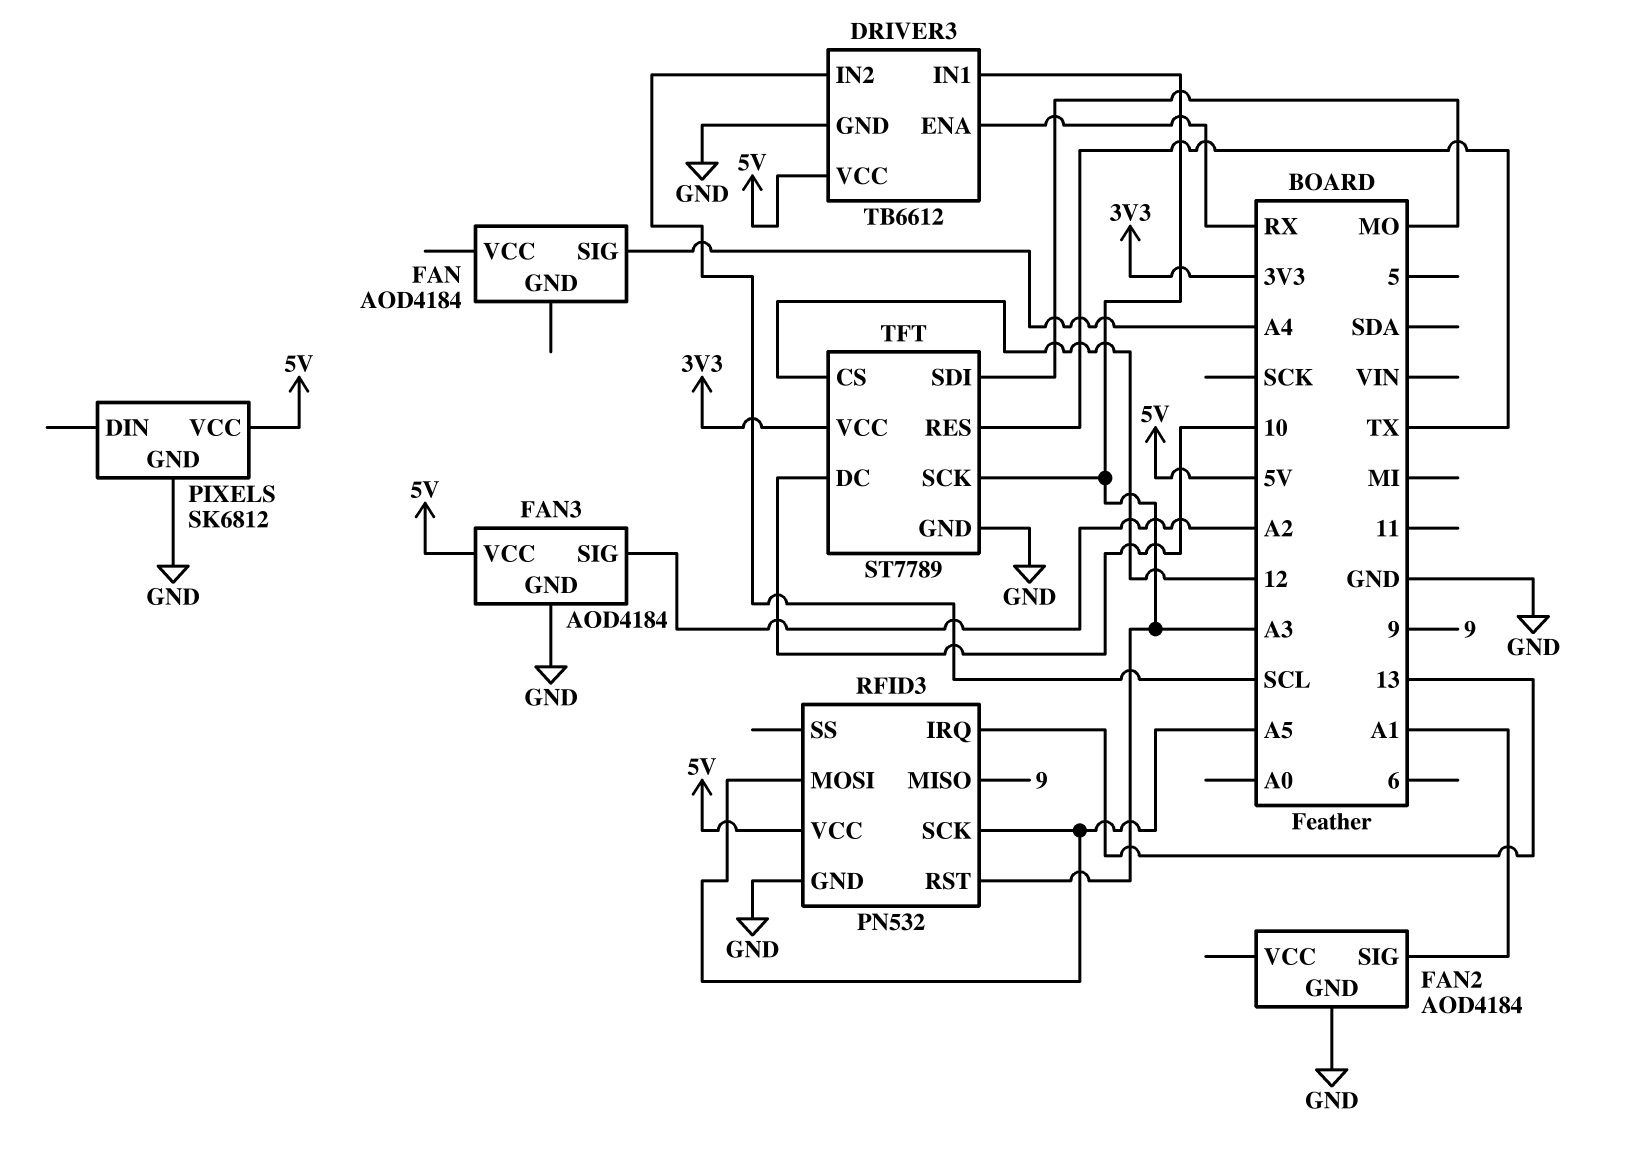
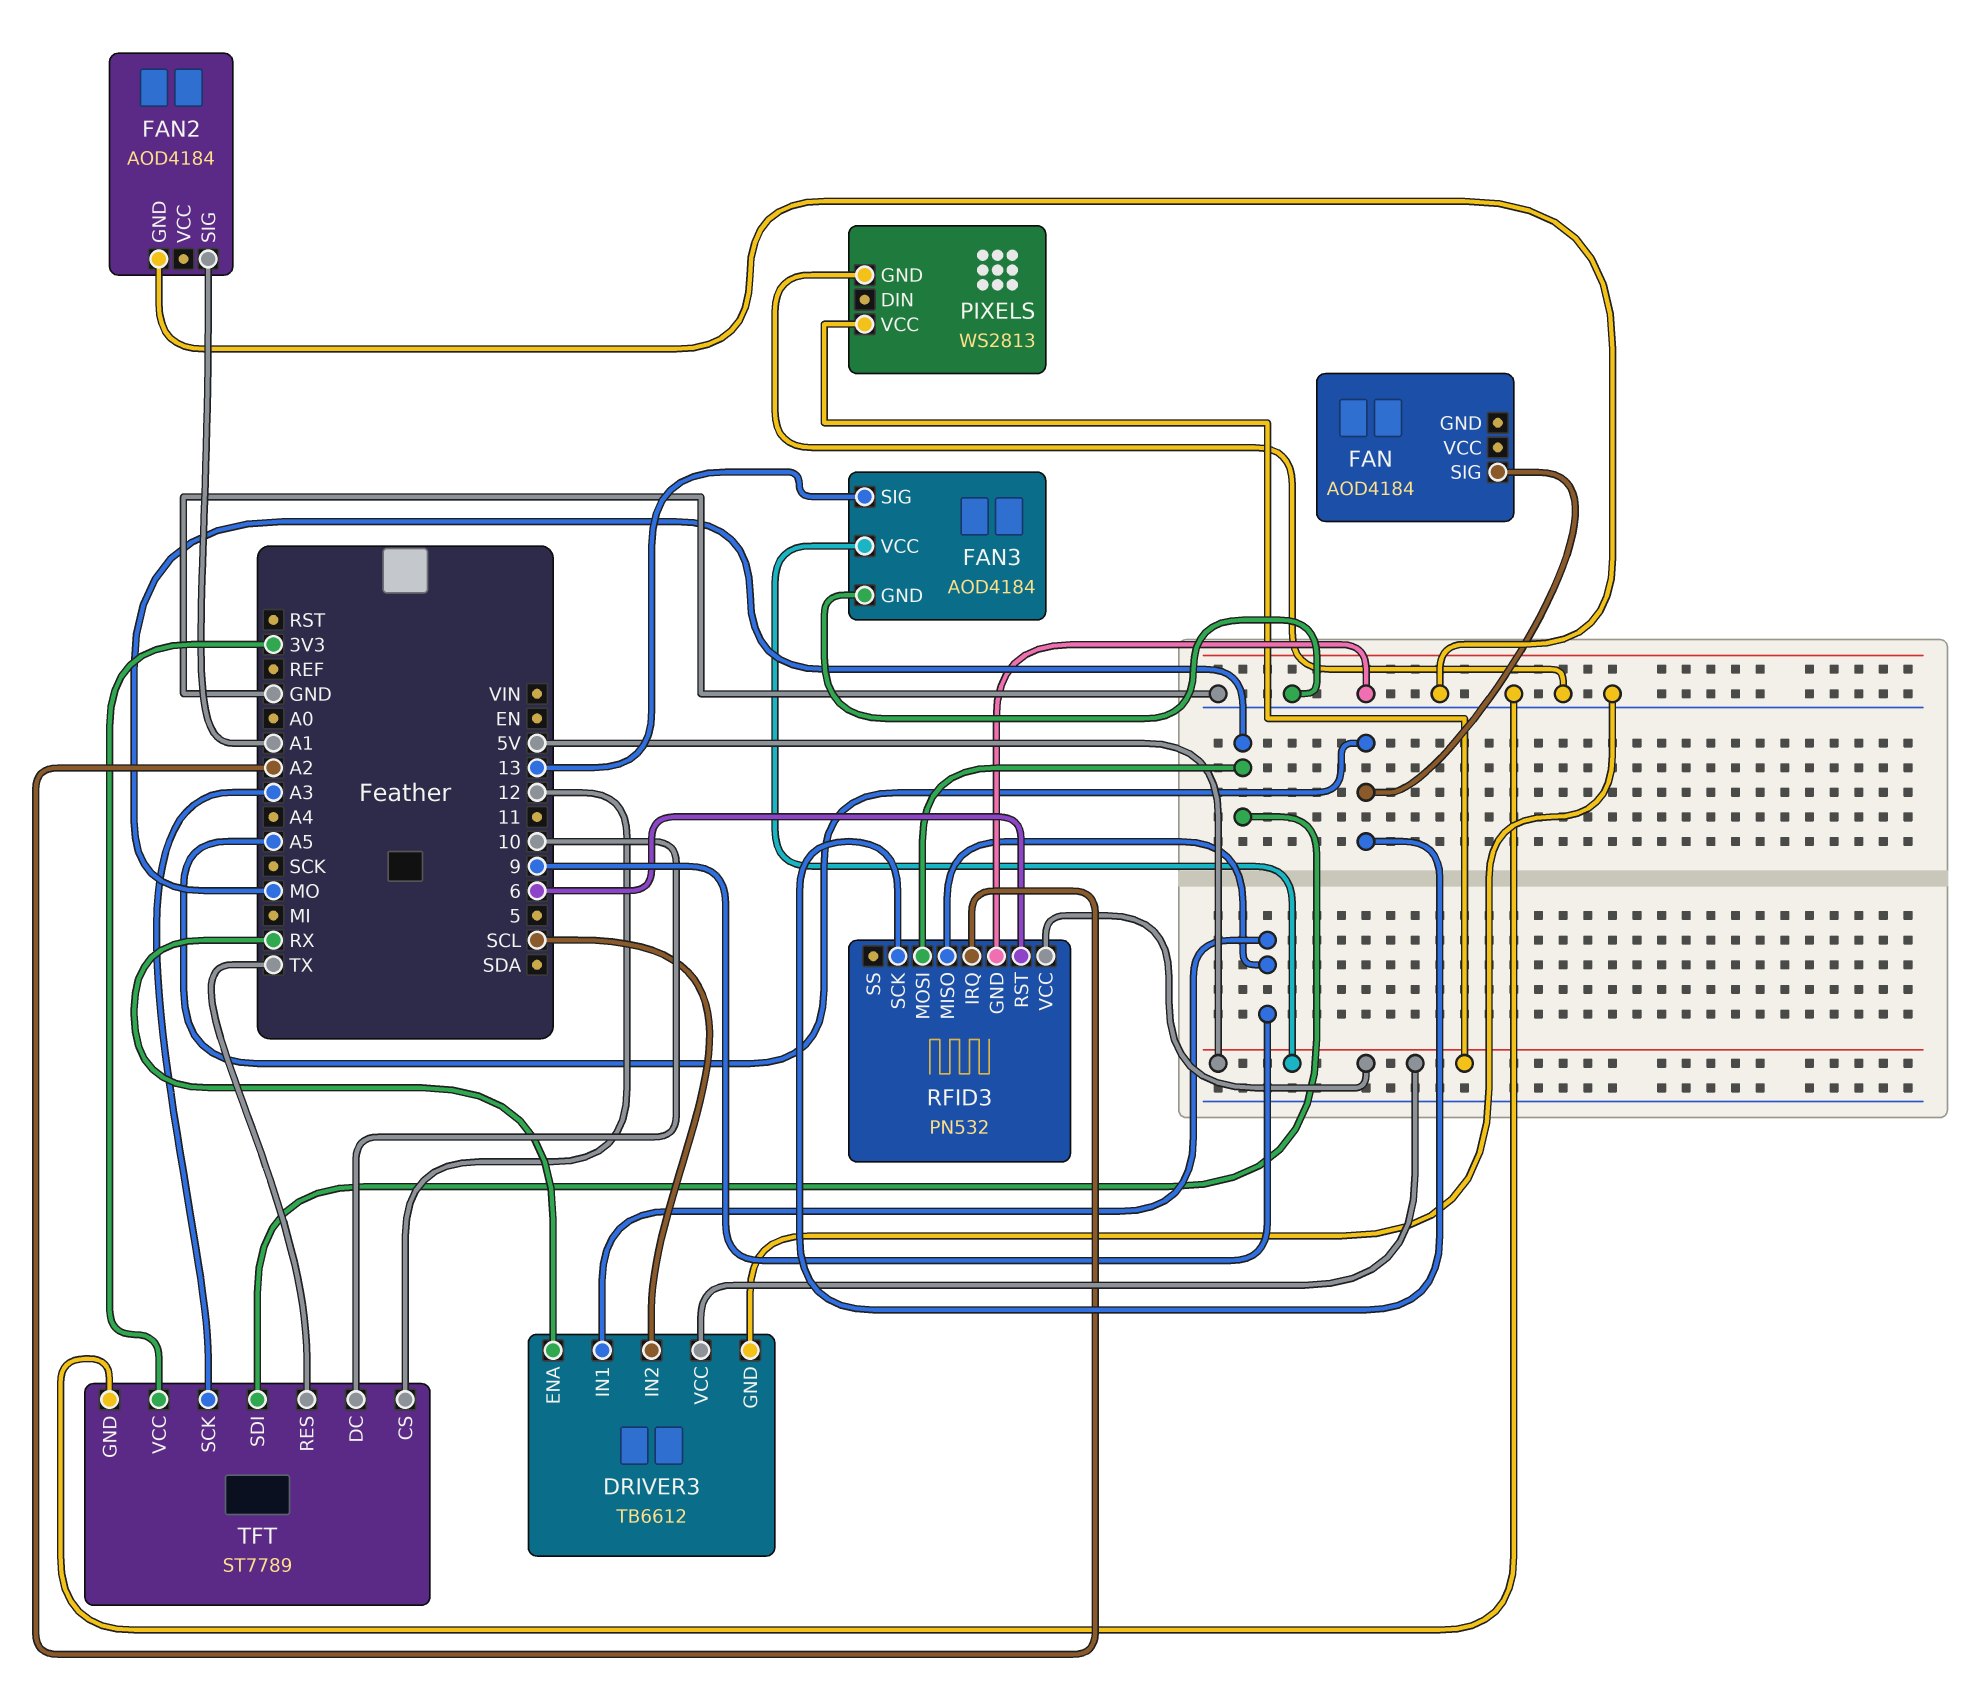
DRIVER3 pin IN1: A3 -> 9
FAN pin SIG: A4 -> A5
FAN3 pin SIG: A2 -> 13
PIXELS: SK6812 -> WS2813
RFID3 pin IRQ: 13 -> A2
RFID3 pin MOSI: A5 -> MO
RFID3 pin RST: A3 -> 6

